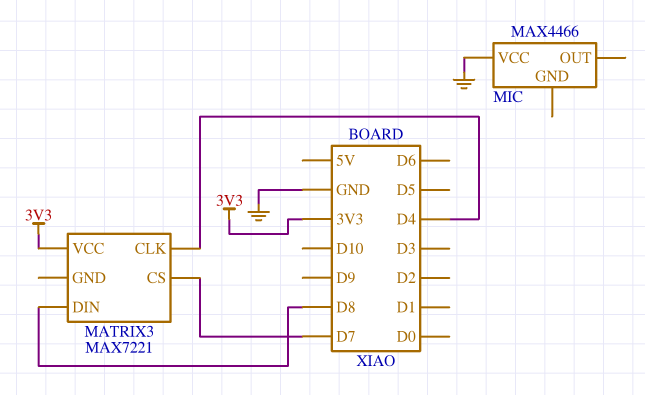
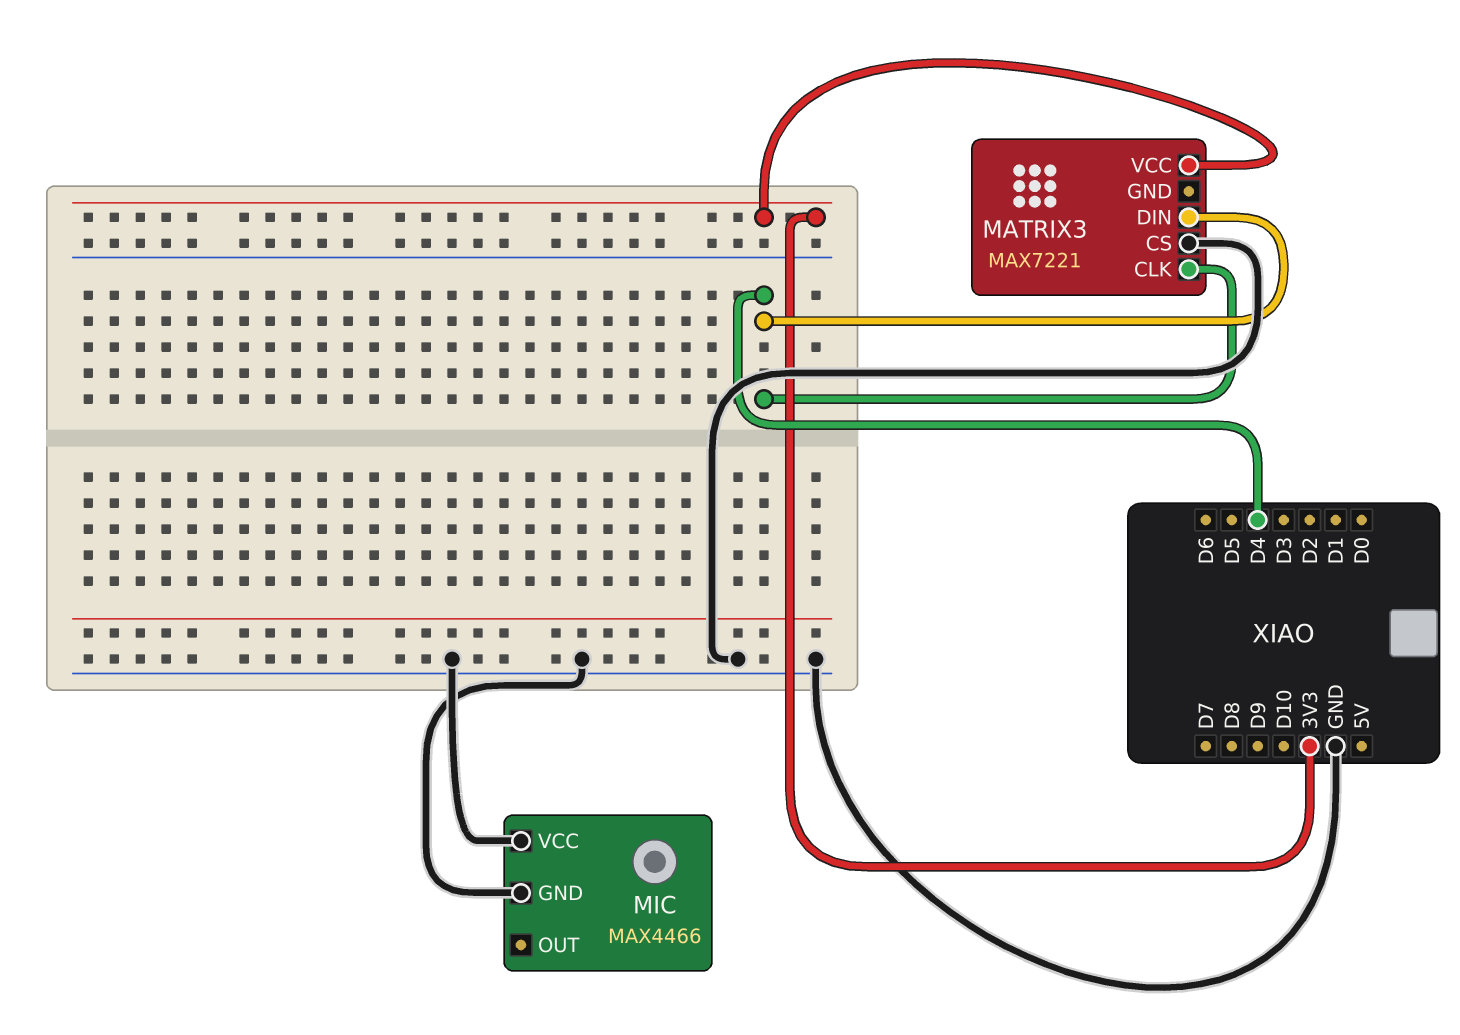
MATRIX3 pin CS: D7 -> GND
MATRIX3 pin DIN: D8 -> D4
MIC pin GND: none -> GND

